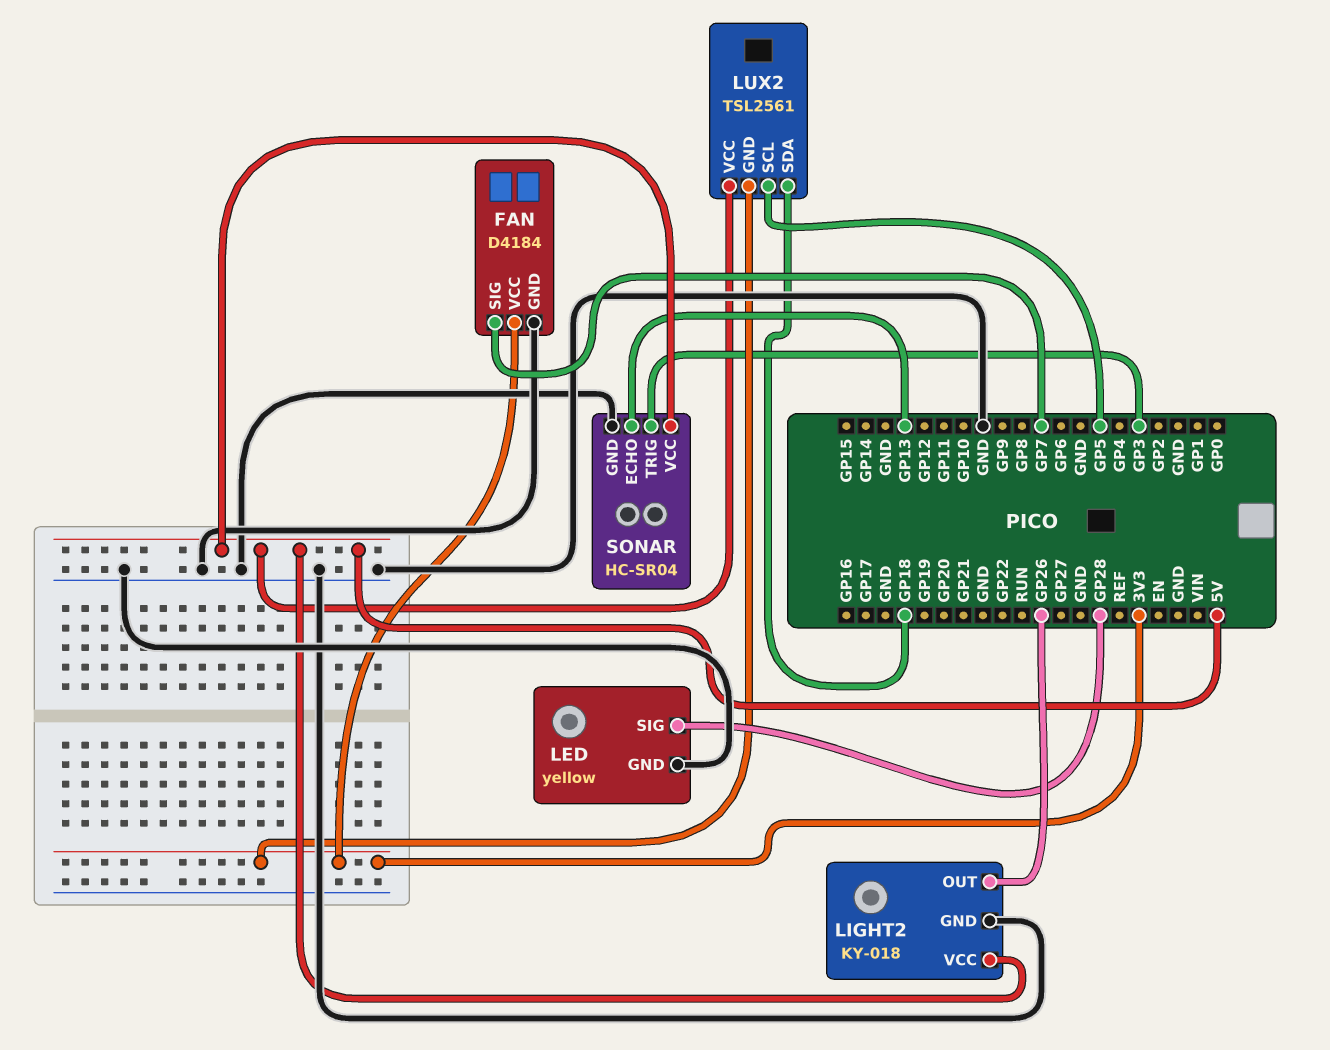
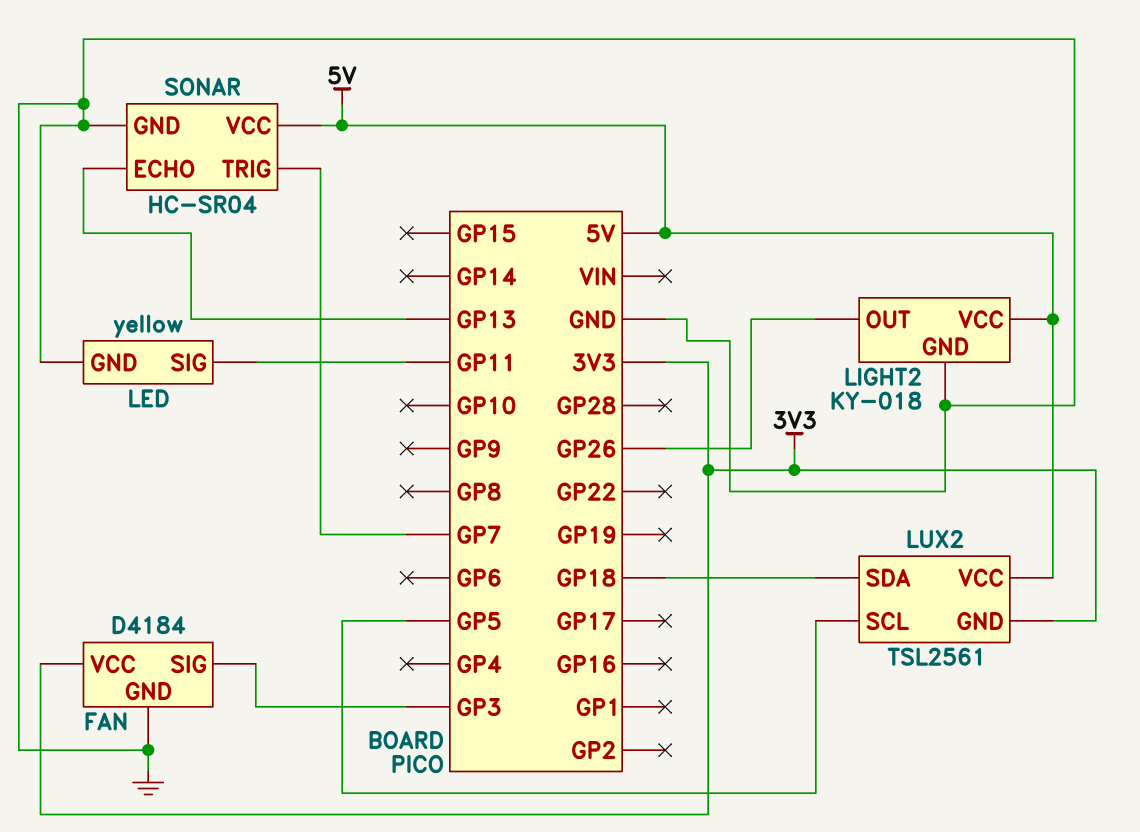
FAN pin SIG: GP7 -> GP3
LED pin SIG: GP28 -> GP11
SONAR pin TRIG: GP3 -> GP7

